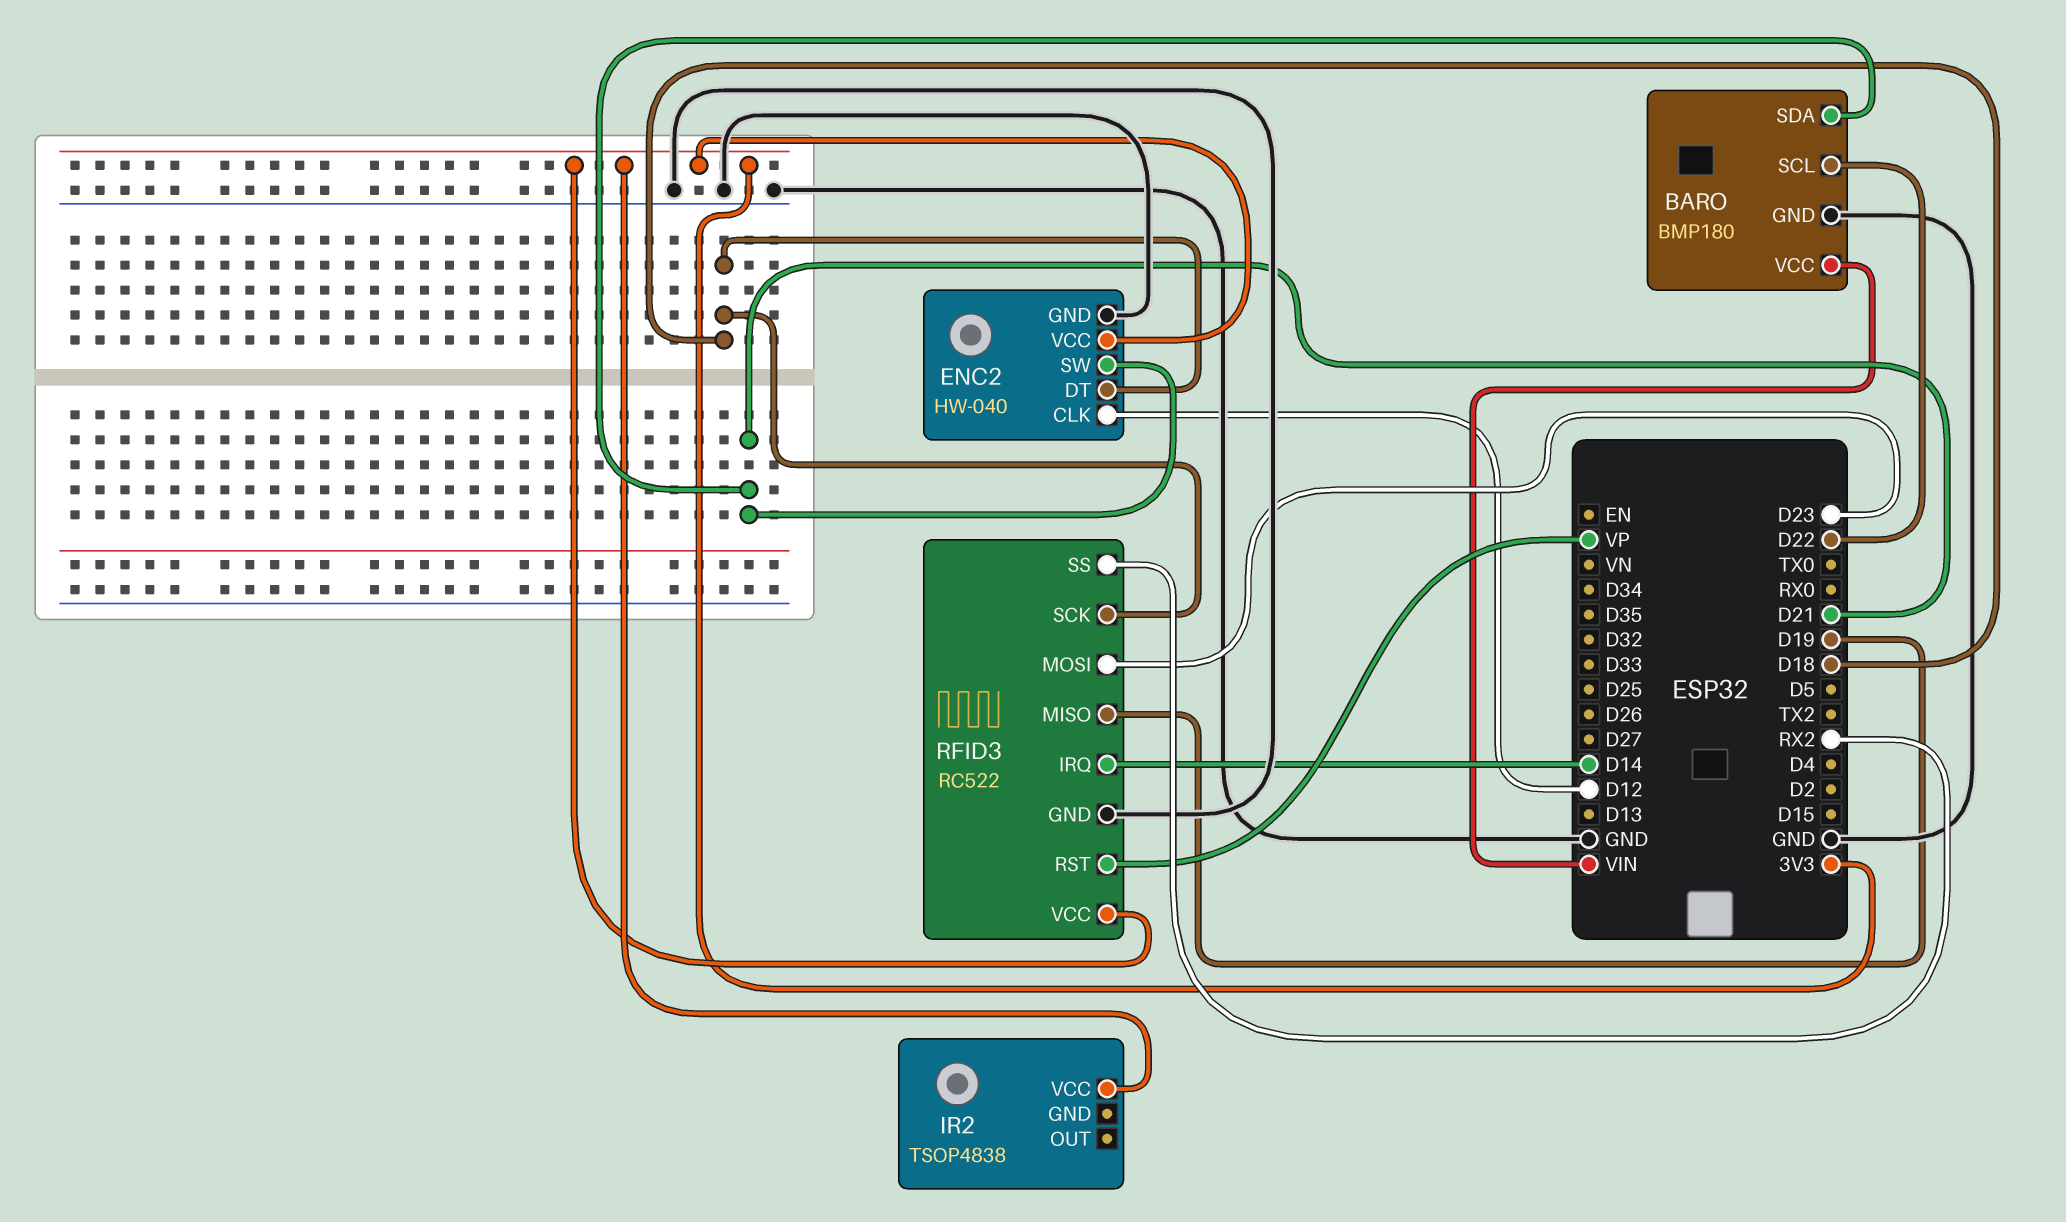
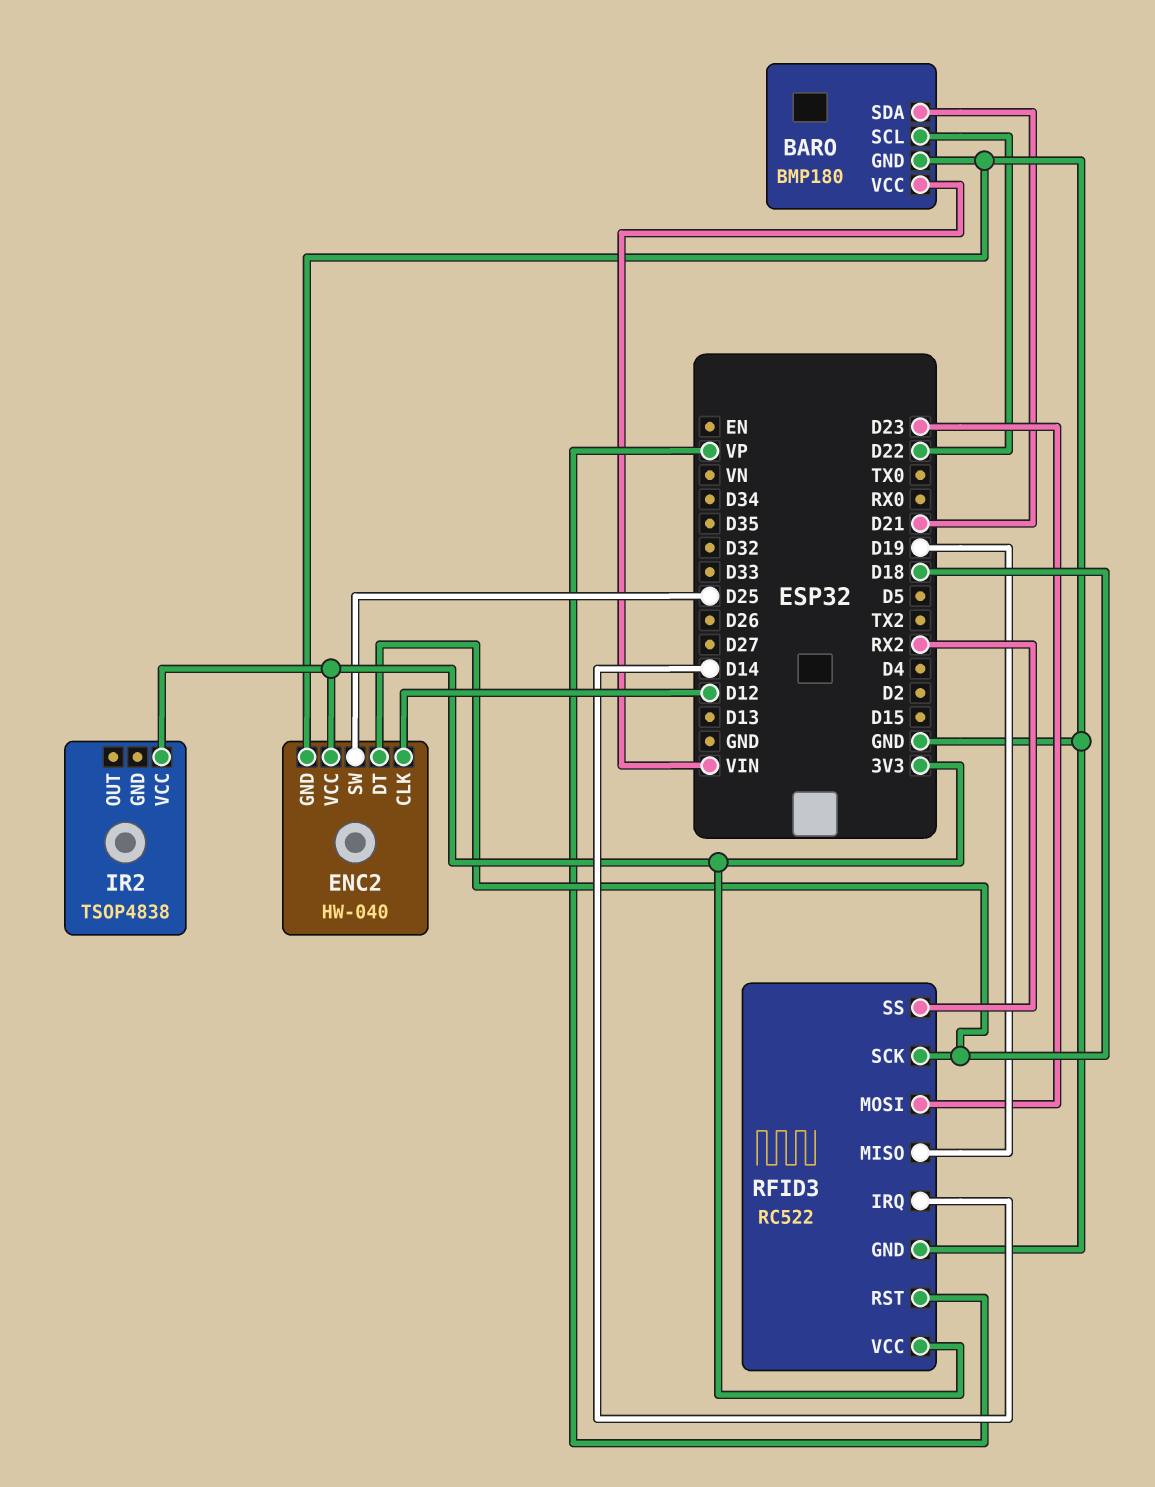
ENC2 pin SW: D21 -> D25

